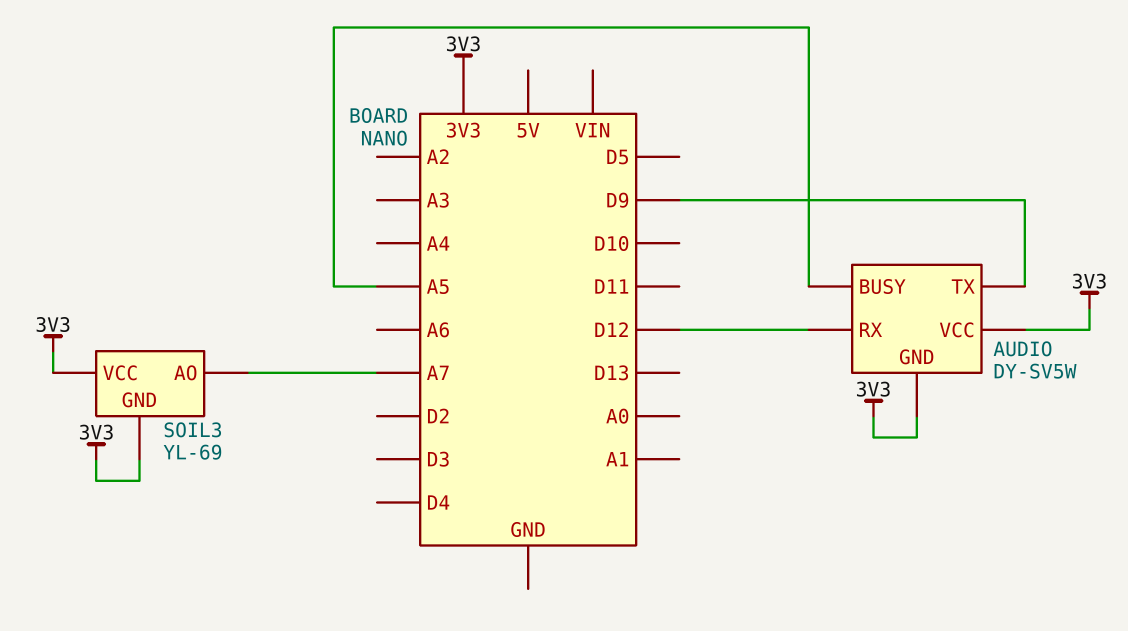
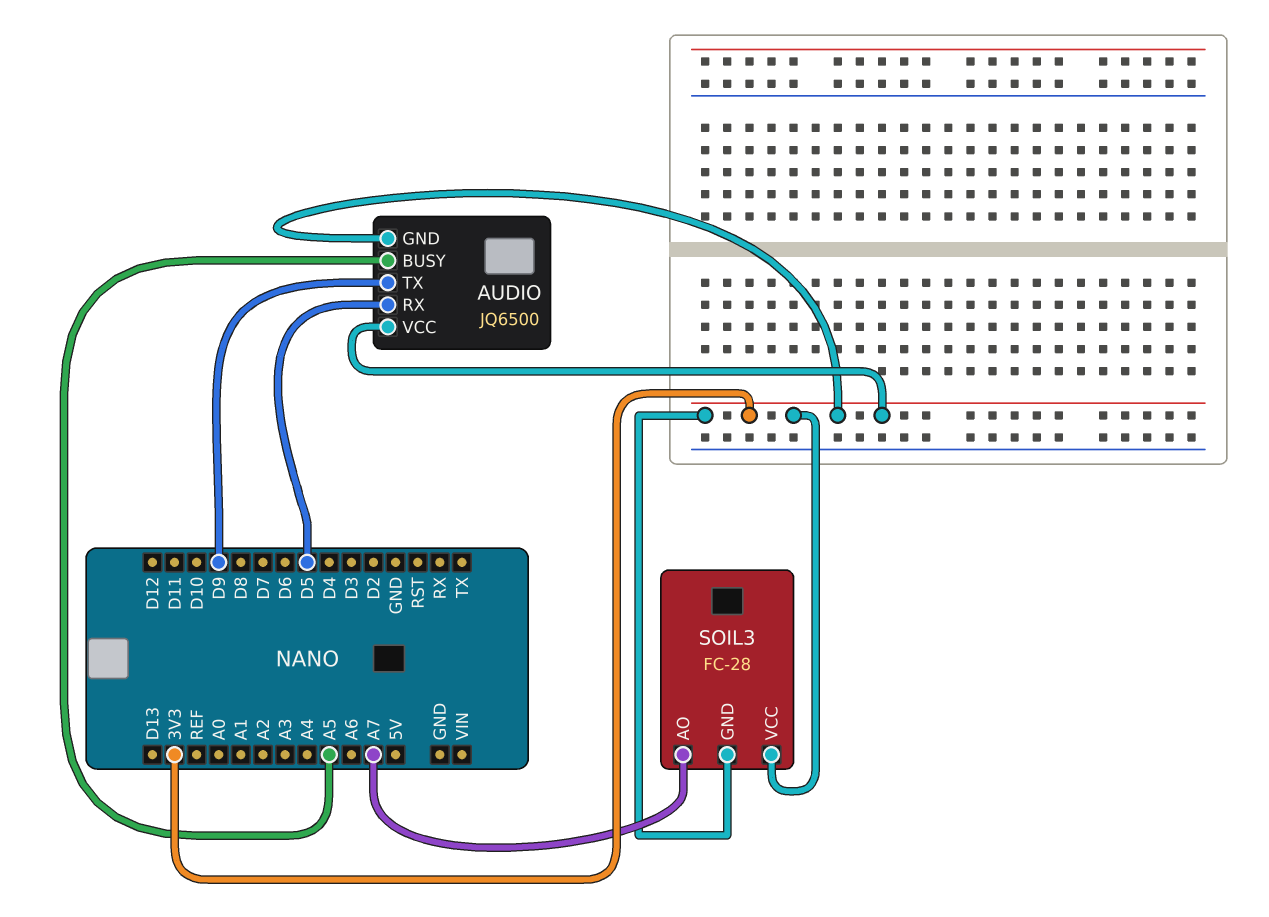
AUDIO: DY-SV5W -> JQ6500
AUDIO pin RX: D12 -> D5
SOIL3: YL-69 -> FC-28

